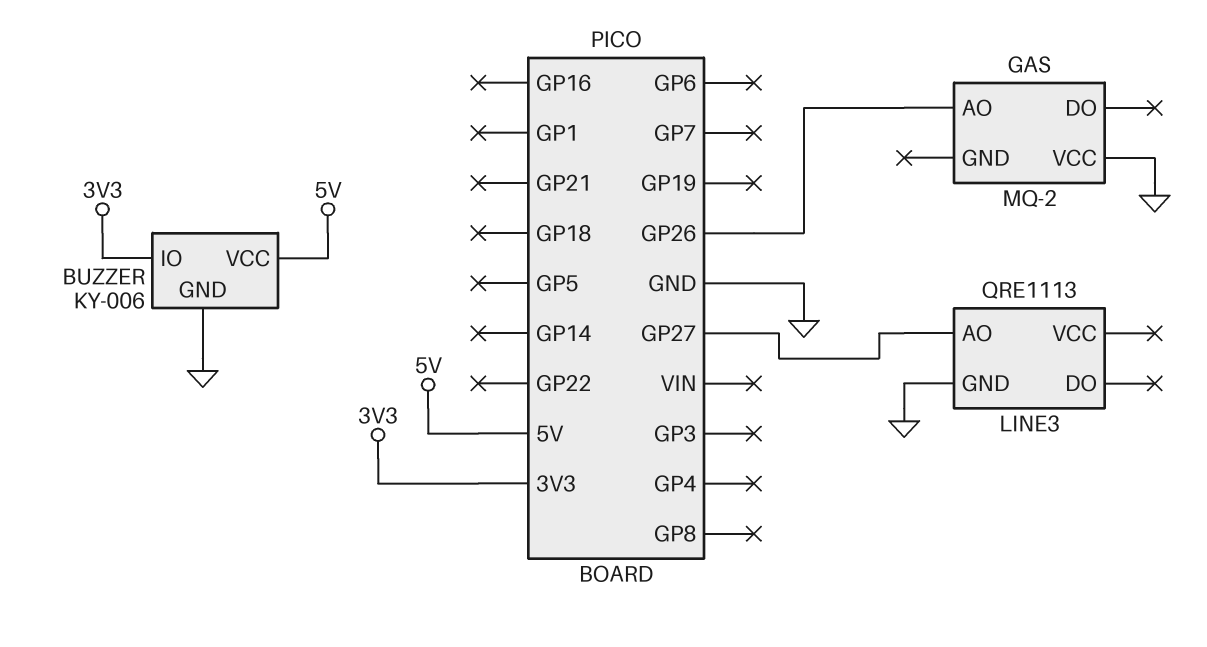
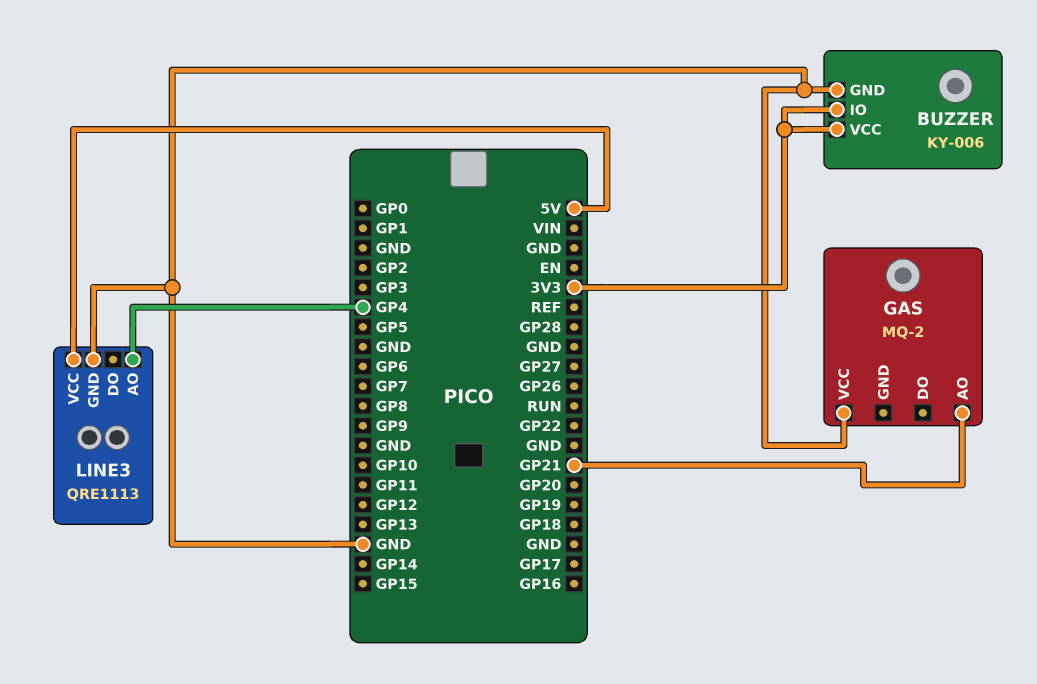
BUZZER pin VCC: 5V -> 3V3
GAS pin AO: GP26 -> GP21
LINE3 pin AO: GP27 -> GP4
LINE3 pin VCC: none -> 5V

